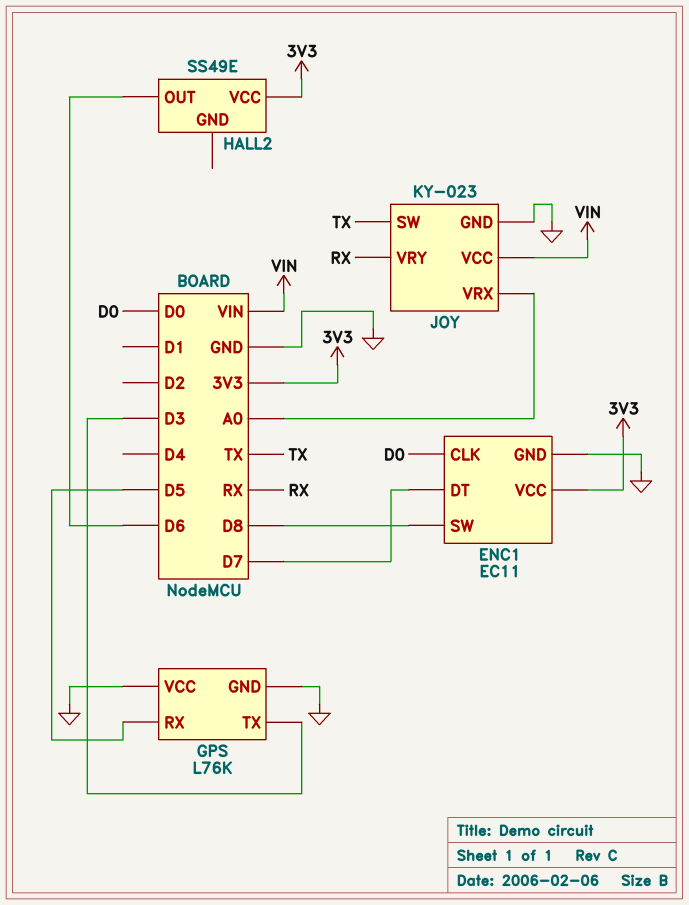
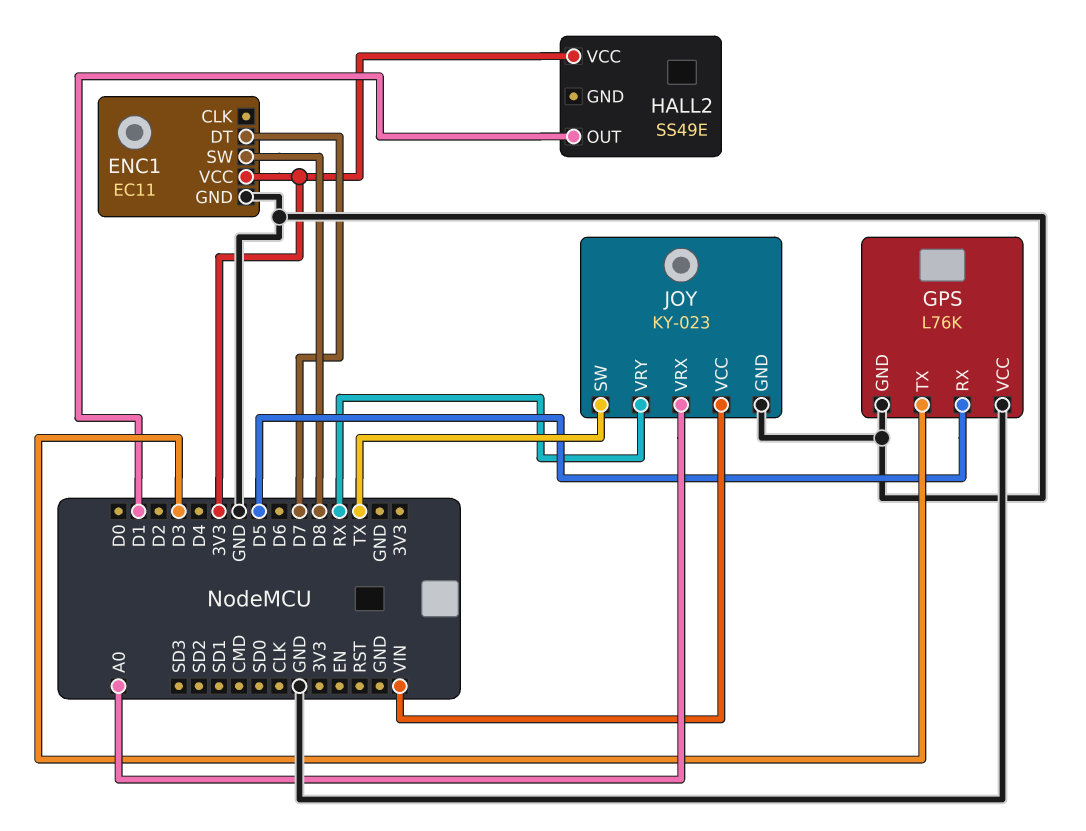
ENC1 pin CLK: D0 -> none
HALL2 pin OUT: D6 -> D1

